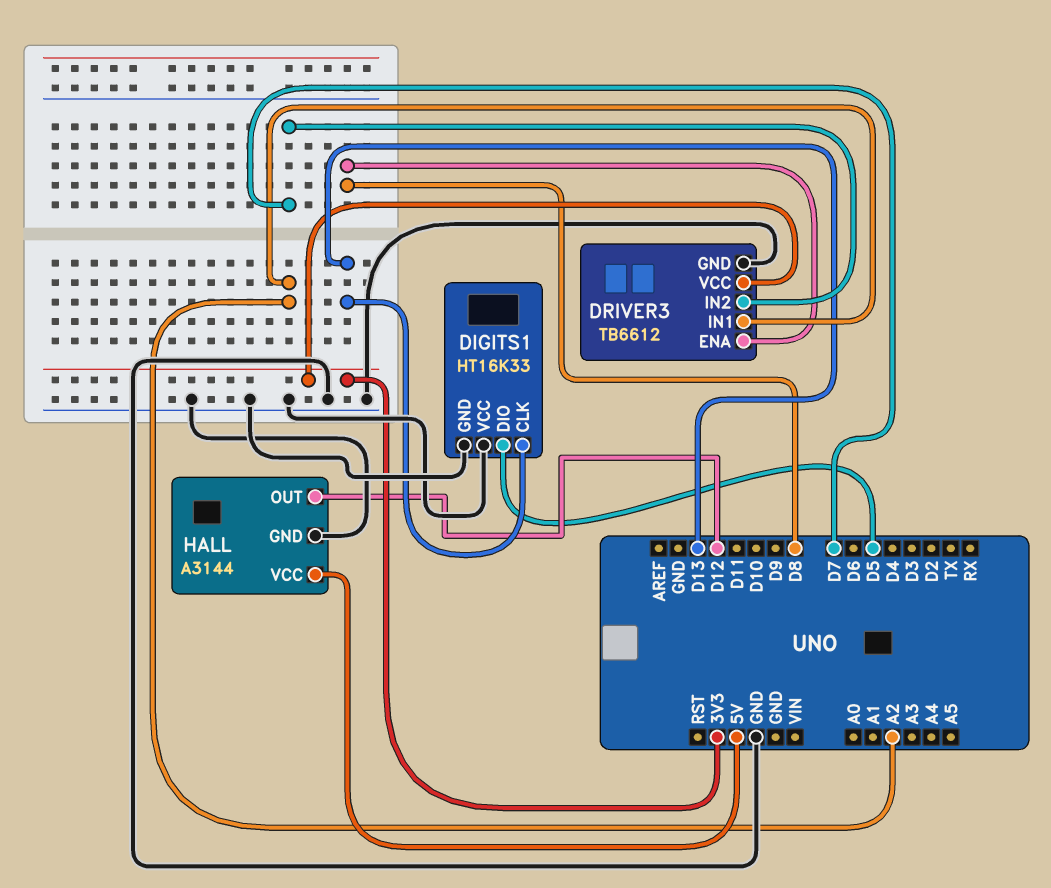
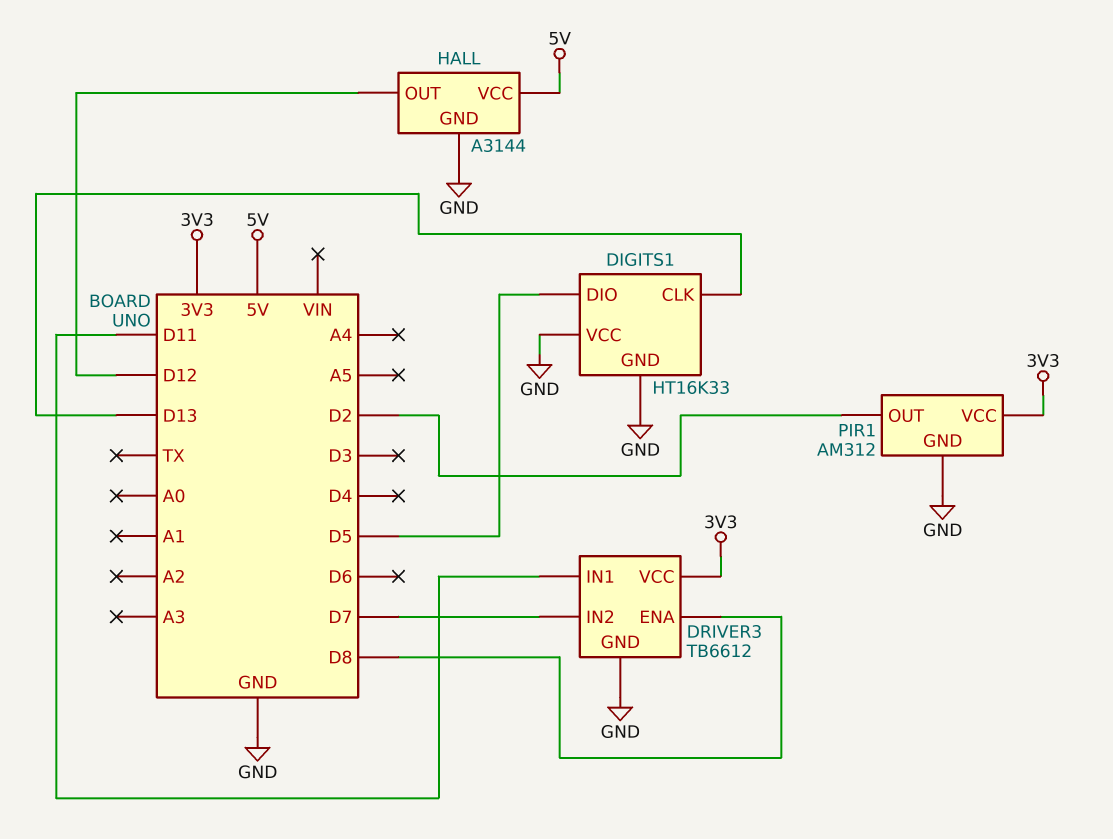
DRIVER3 pin IN1: A2 -> D11
PIR1: none -> AM312
PIR1 pin GND: none -> GND
PIR1 pin OUT: none -> D2
PIR1 pin VCC: none -> 3V3

